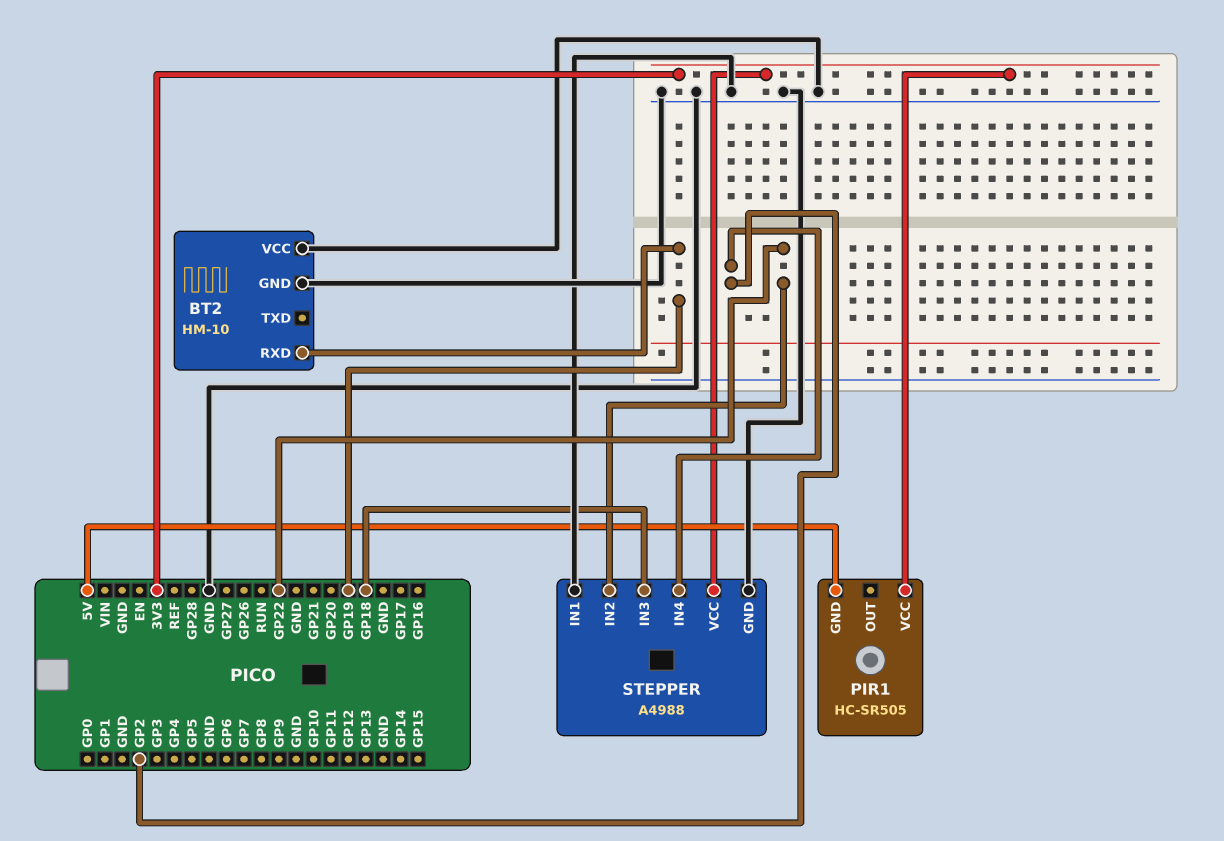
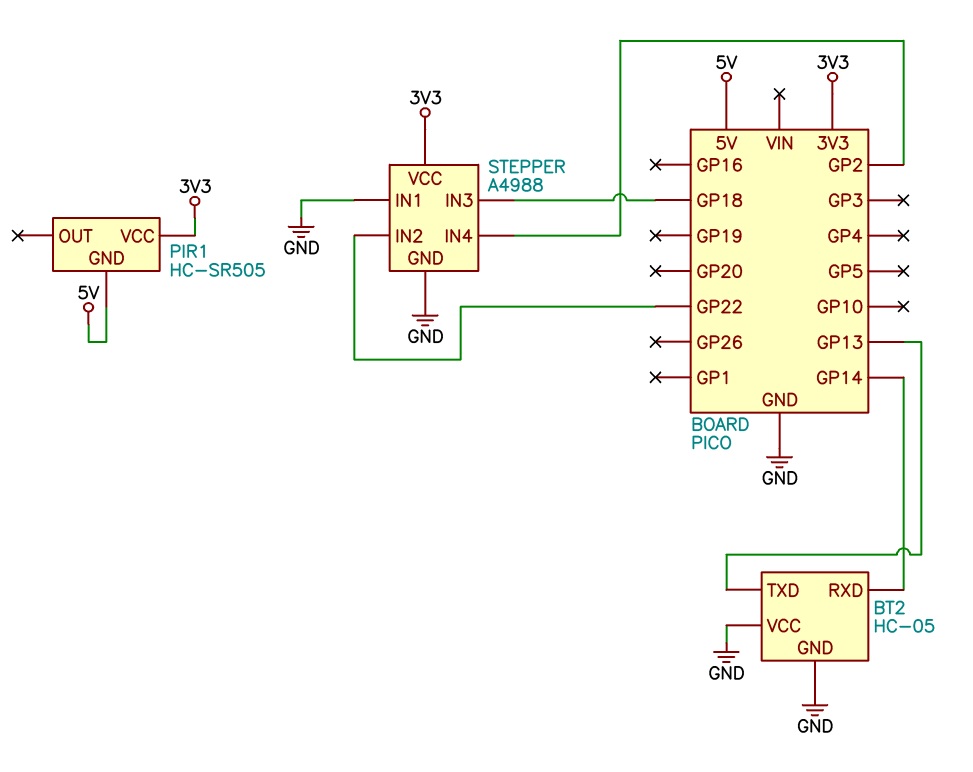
BT2: HM-10 -> HC-05
BT2 pin RXD: GP19 -> GP14
BT2 pin TXD: none -> GP13

